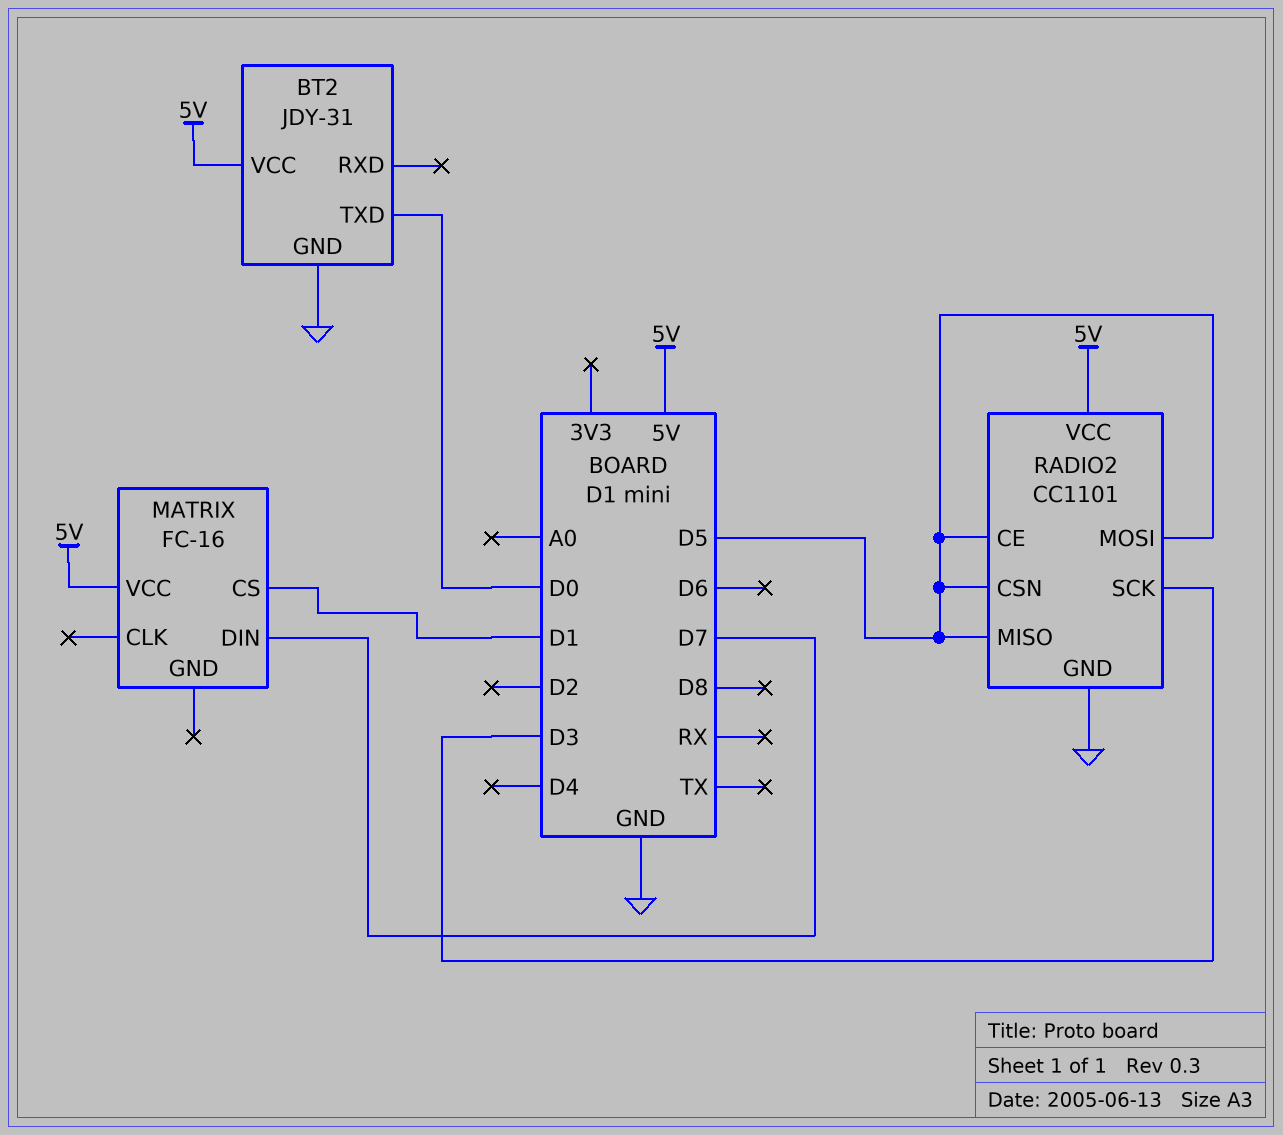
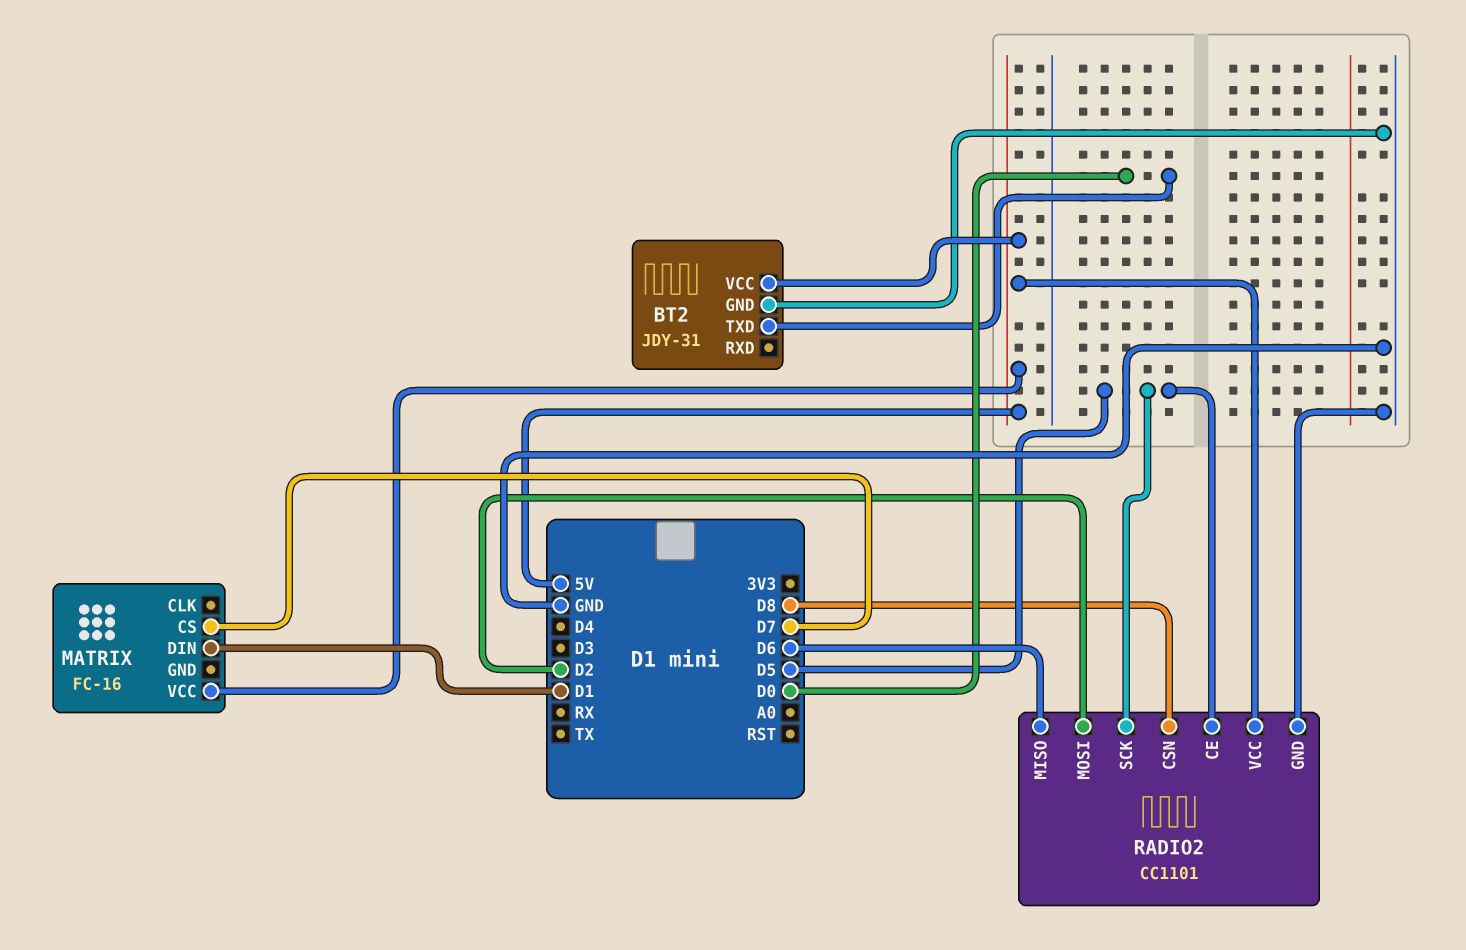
MATRIX pin CS: D1 -> D7
MATRIX pin DIN: D7 -> D1
RADIO2 pin CSN: D5 -> D8
RADIO2 pin MISO: D5 -> D6
RADIO2 pin MOSI: D5 -> D2
RADIO2 pin SCK: D3 -> D5

